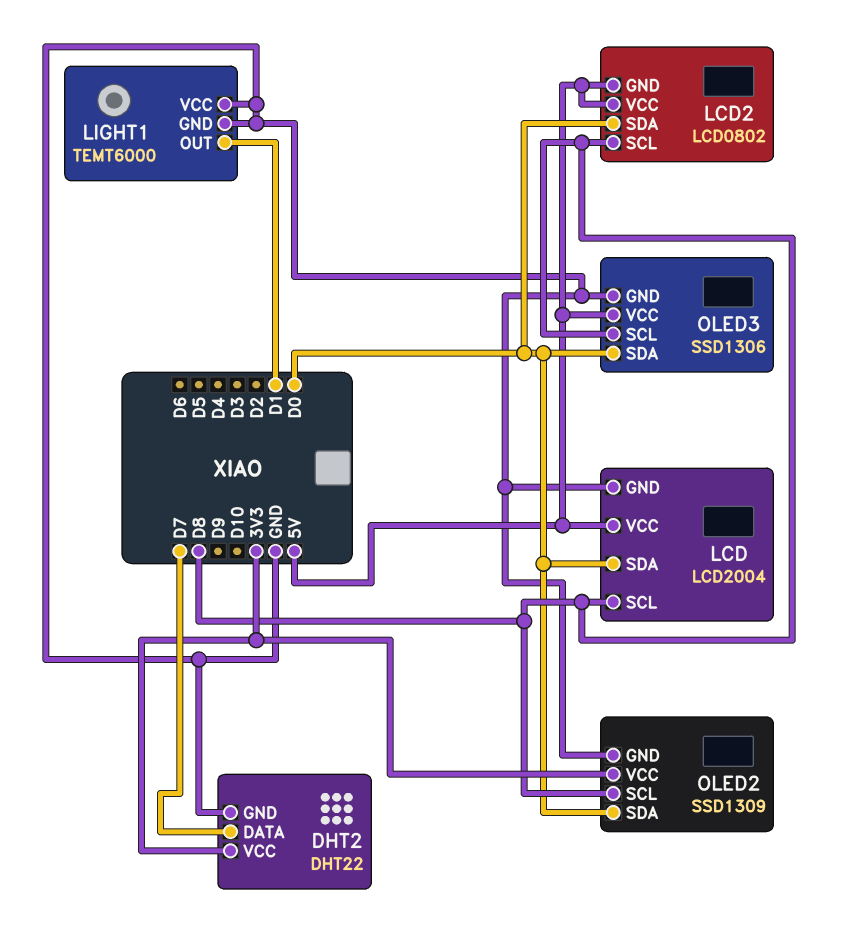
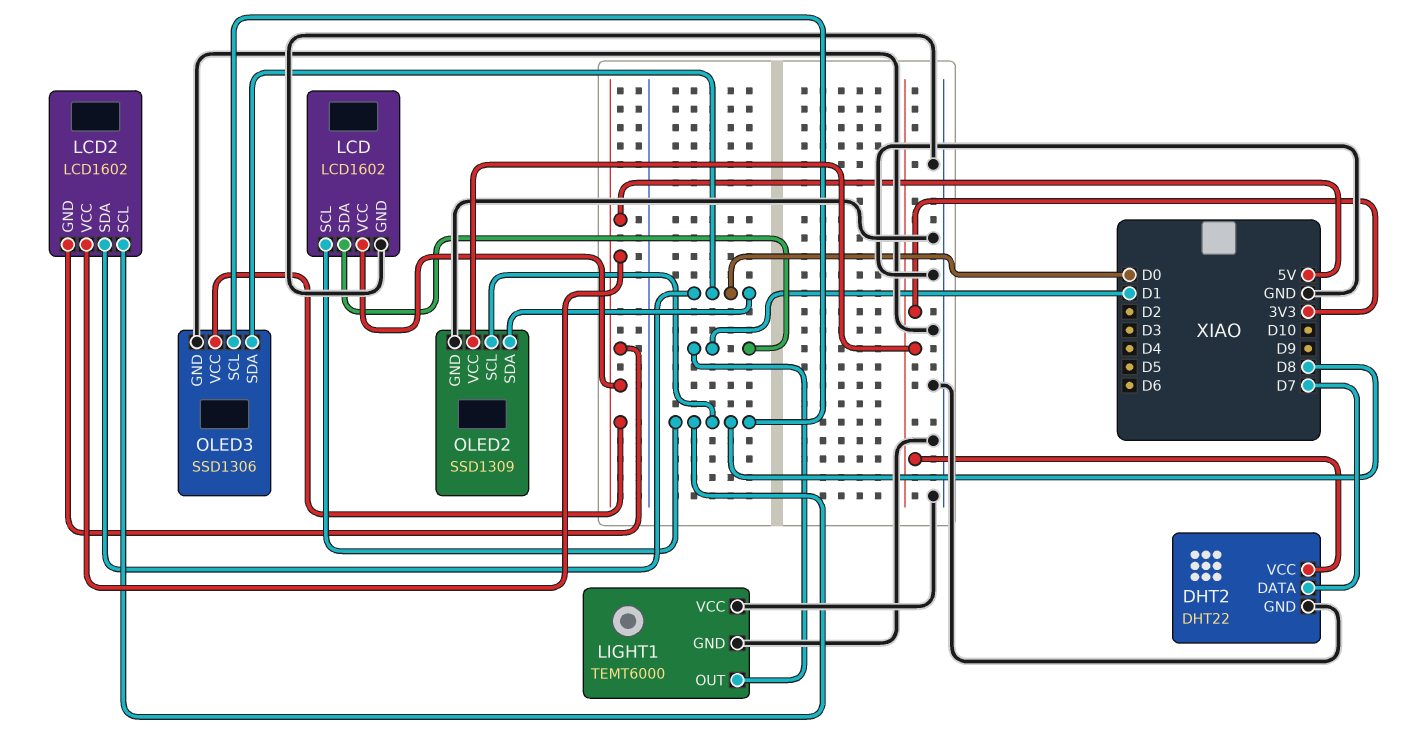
LCD: LCD2004 -> LCD1602
LCD pin SDA: D0 -> D1
LCD2: LCD0802 -> LCD1602

